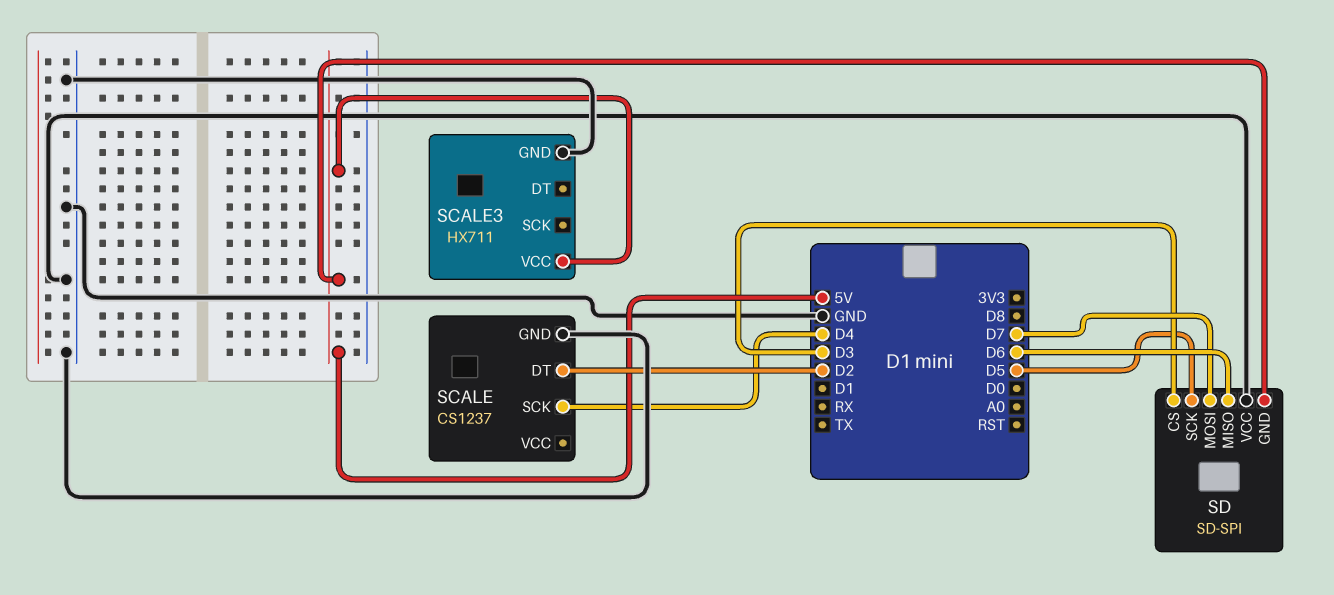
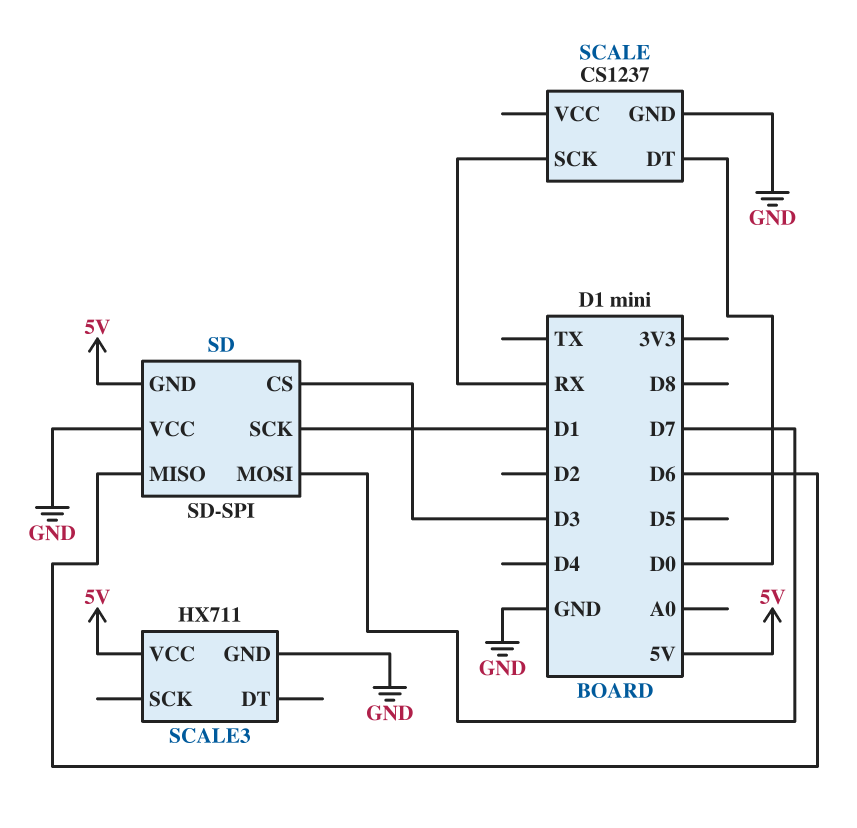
SCALE pin DT: D2 -> D0
SCALE pin SCK: D4 -> RX
SD pin SCK: D5 -> D1

